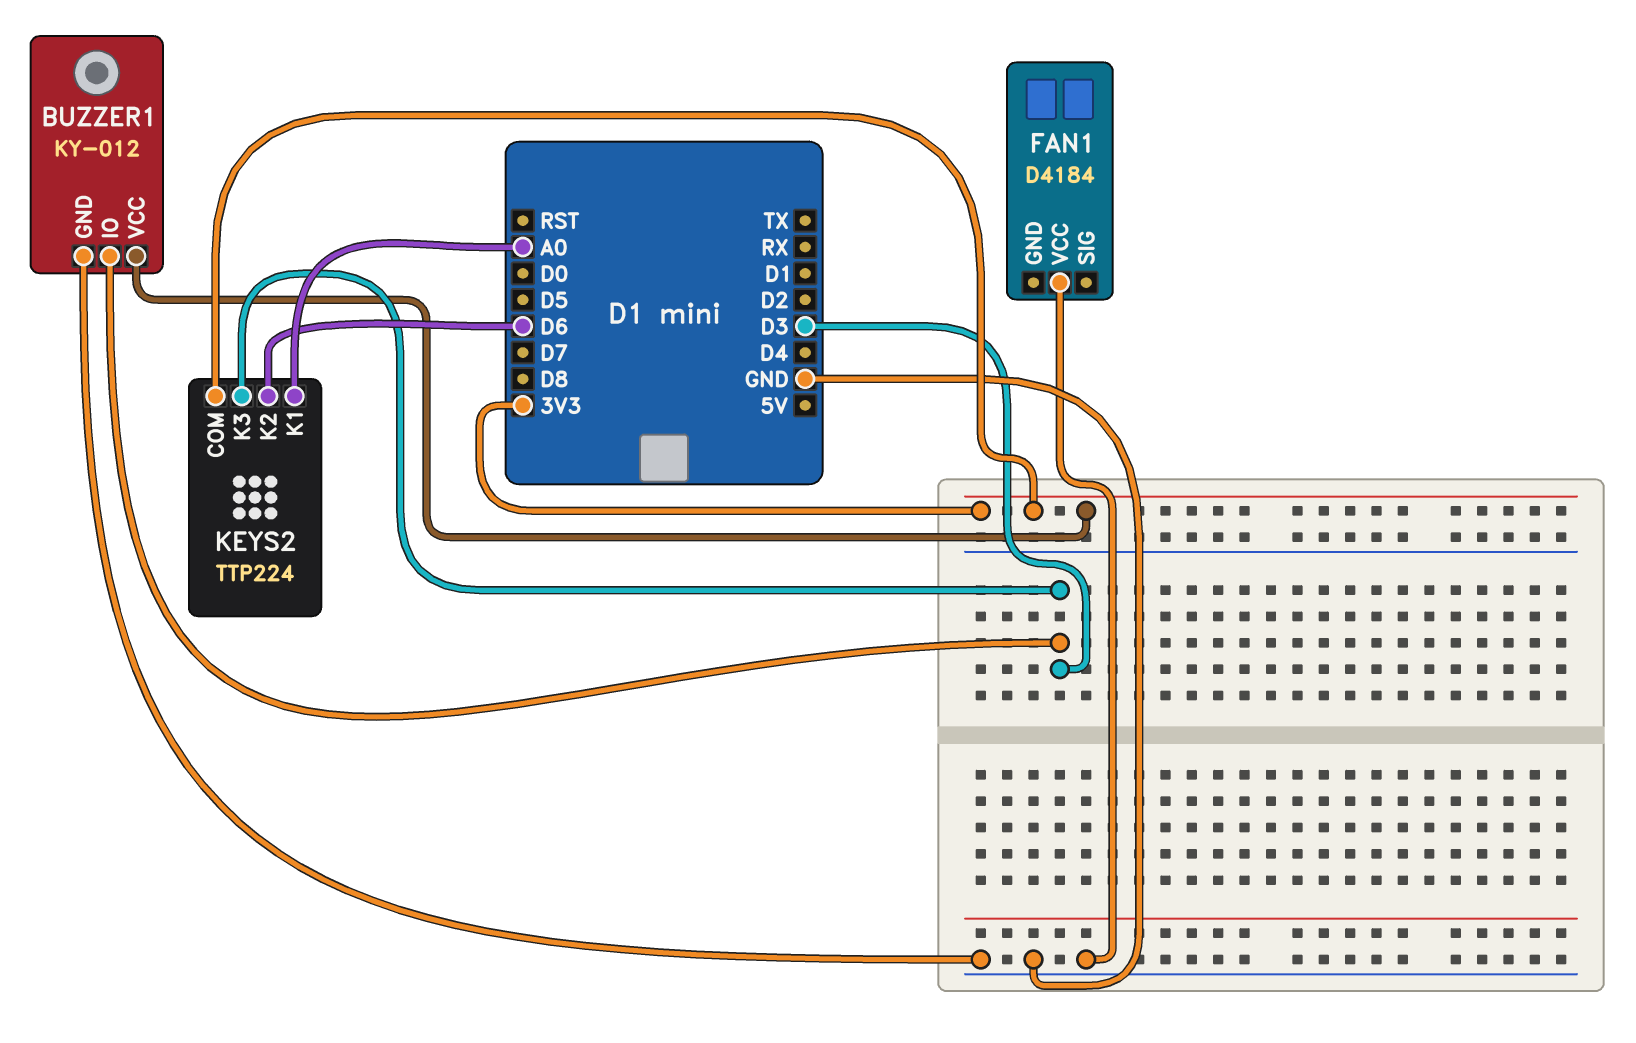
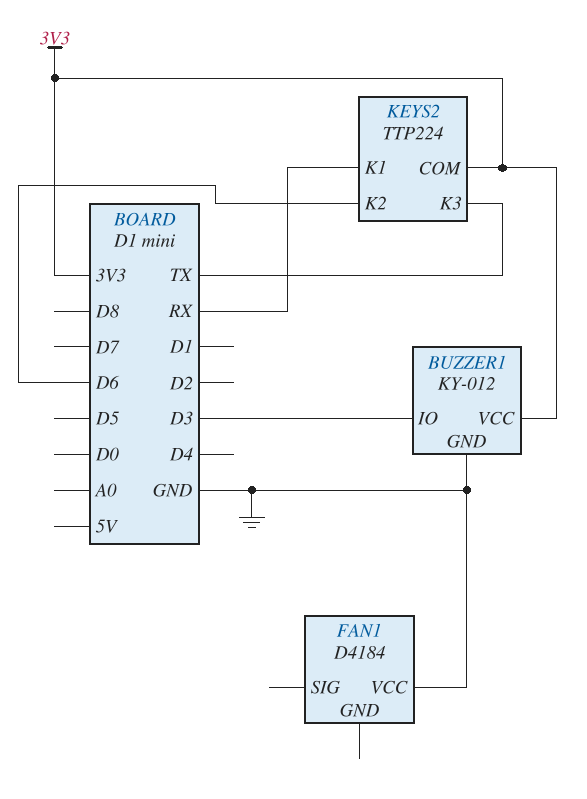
KEYS2 pin K1: A0 -> RX
KEYS2 pin K3: D3 -> TX

